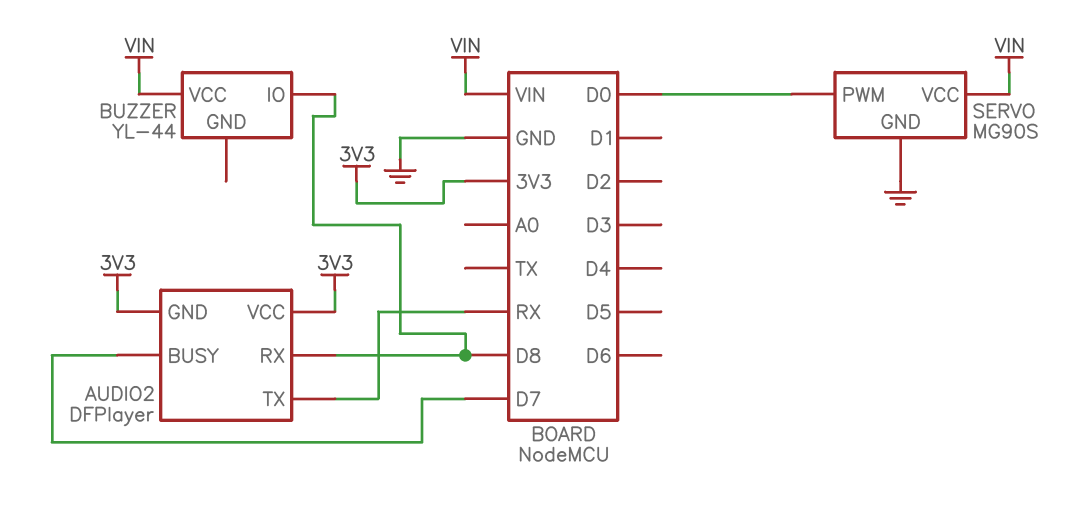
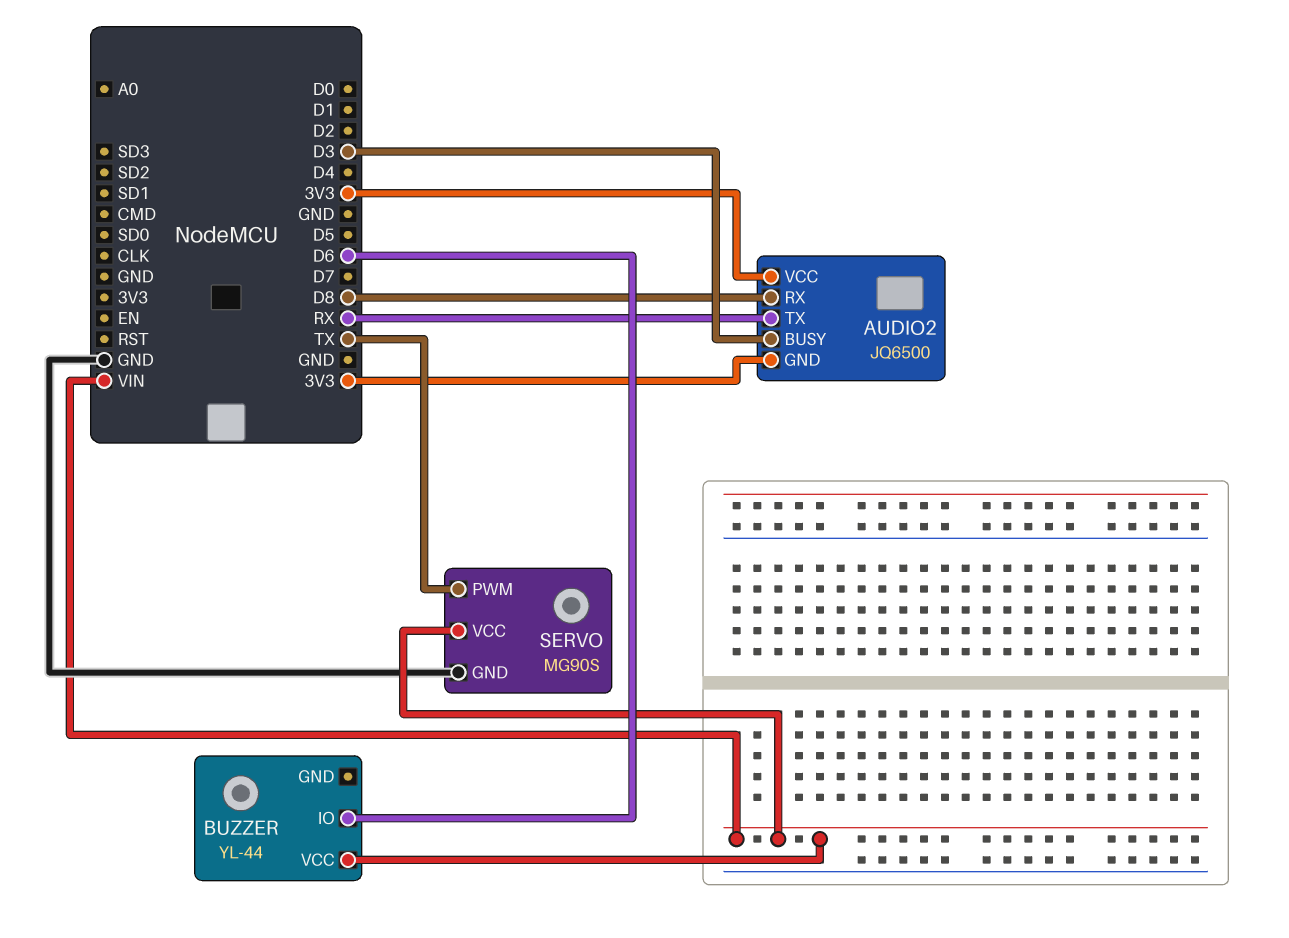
AUDIO2: DFPlayer -> JQ6500
AUDIO2 pin BUSY: D7 -> D3
BUZZER pin IO: D8 -> D6
SERVO pin PWM: D0 -> TX

